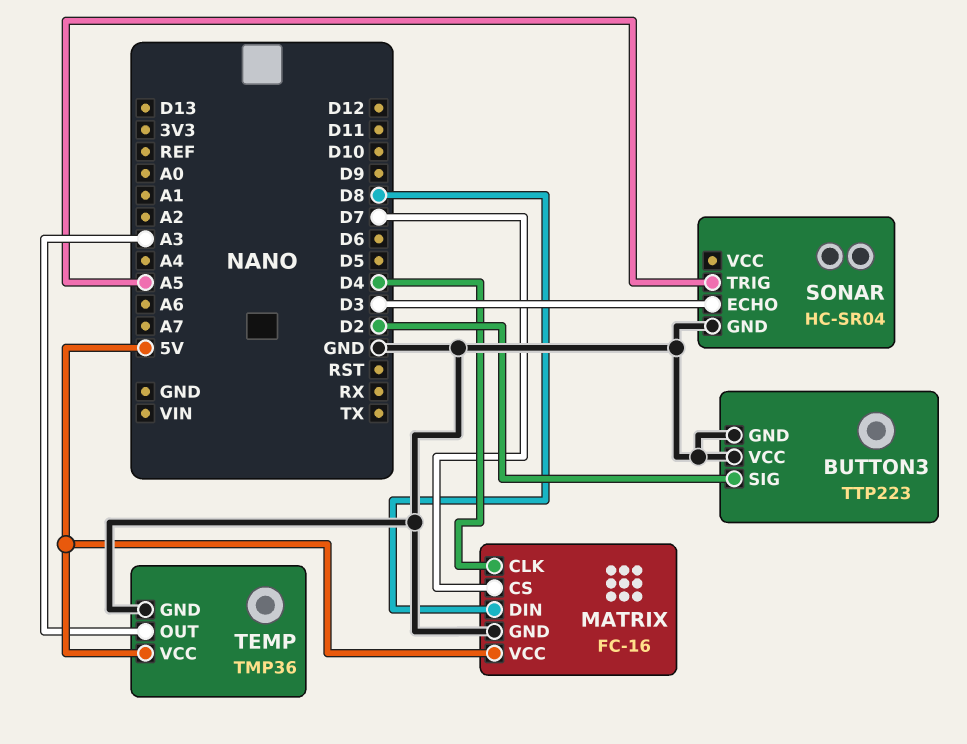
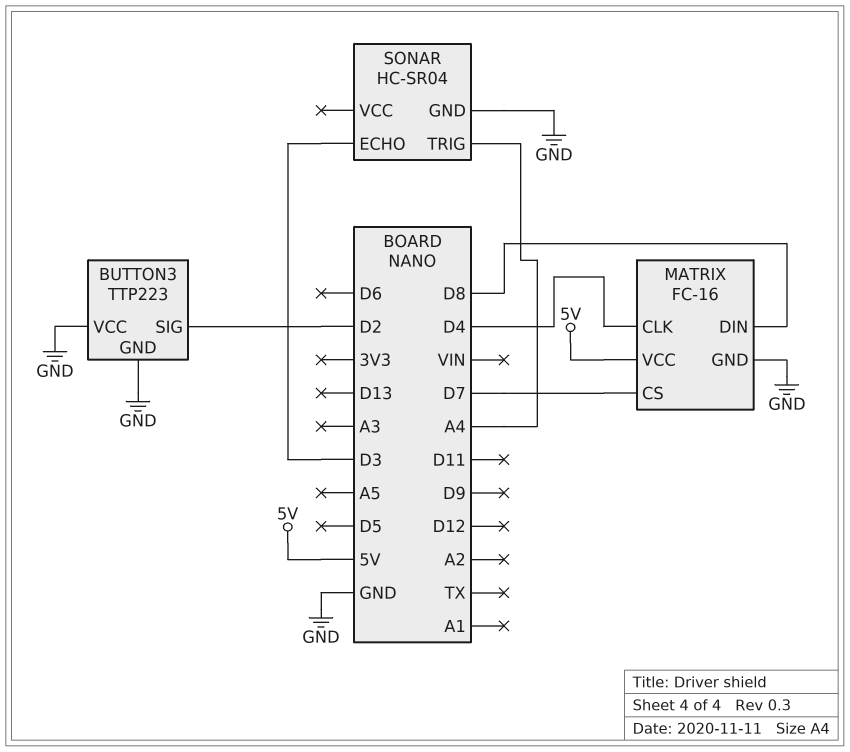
SONAR pin TRIG: A5 -> A4
TEMP: TMP36 -> none
TEMP pin GND: GND -> none
TEMP pin OUT: A3 -> none
TEMP pin VCC: 5V -> none

